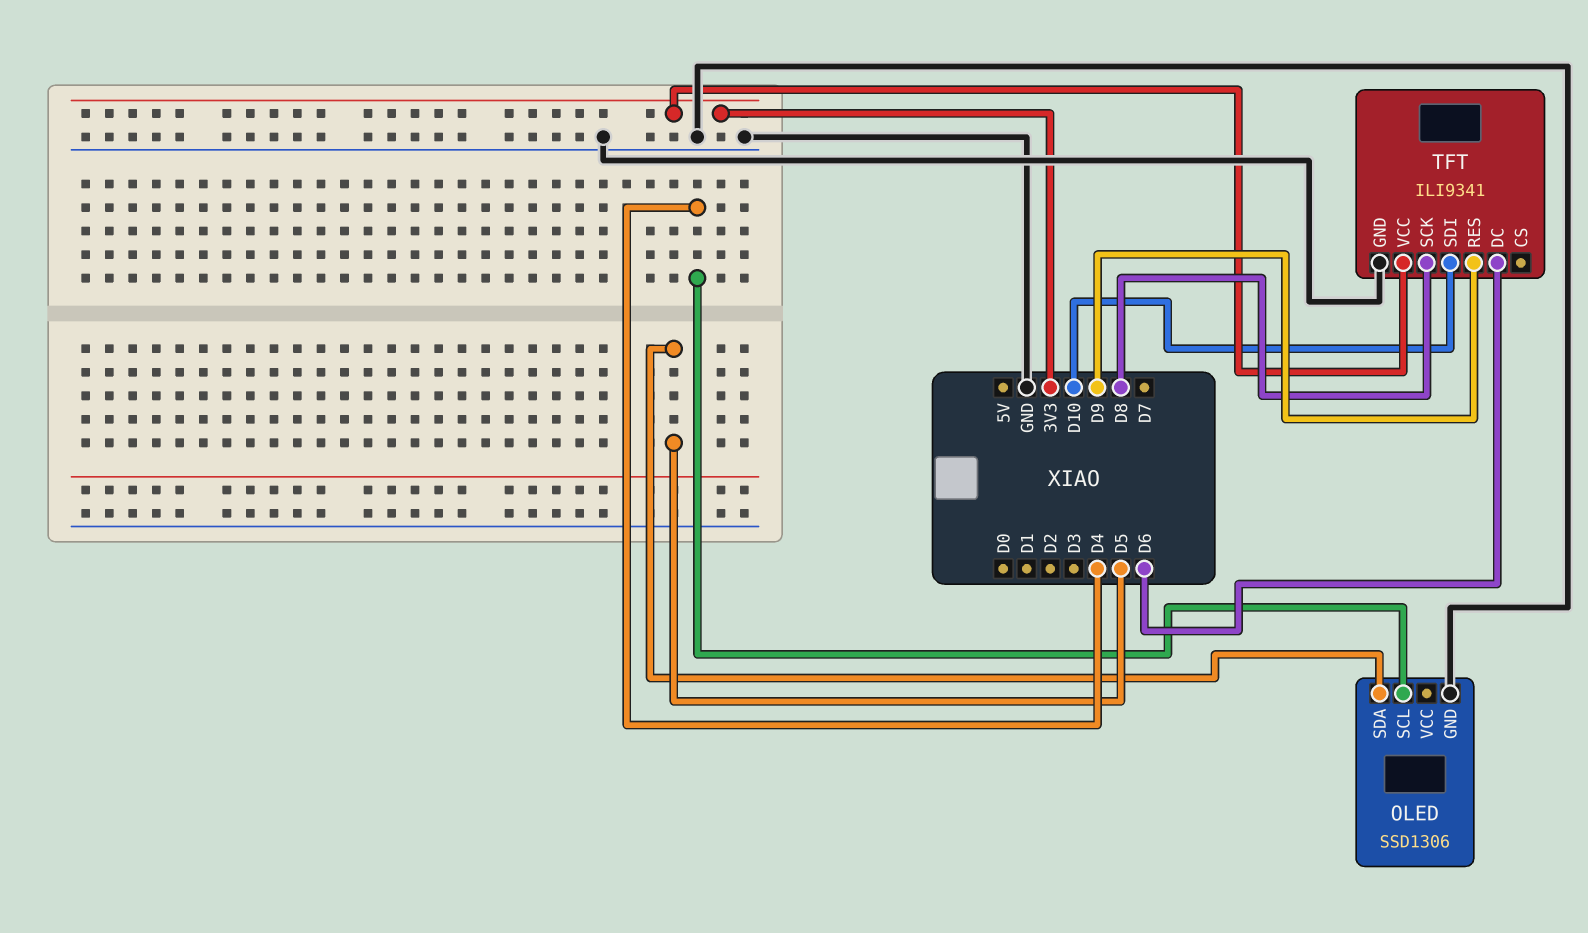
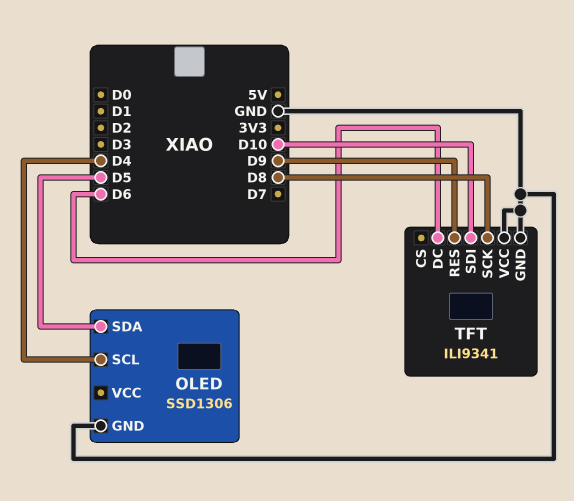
TFT pin VCC: 3V3 -> GND

